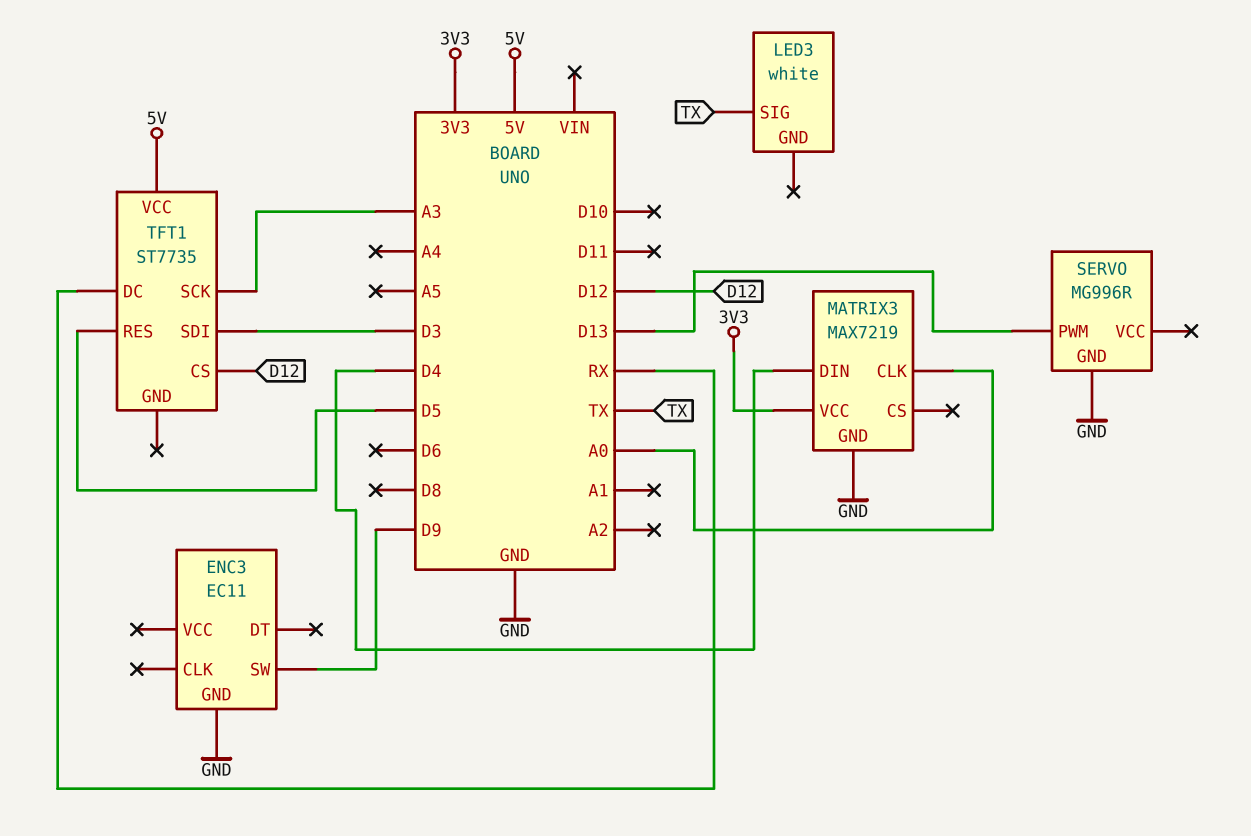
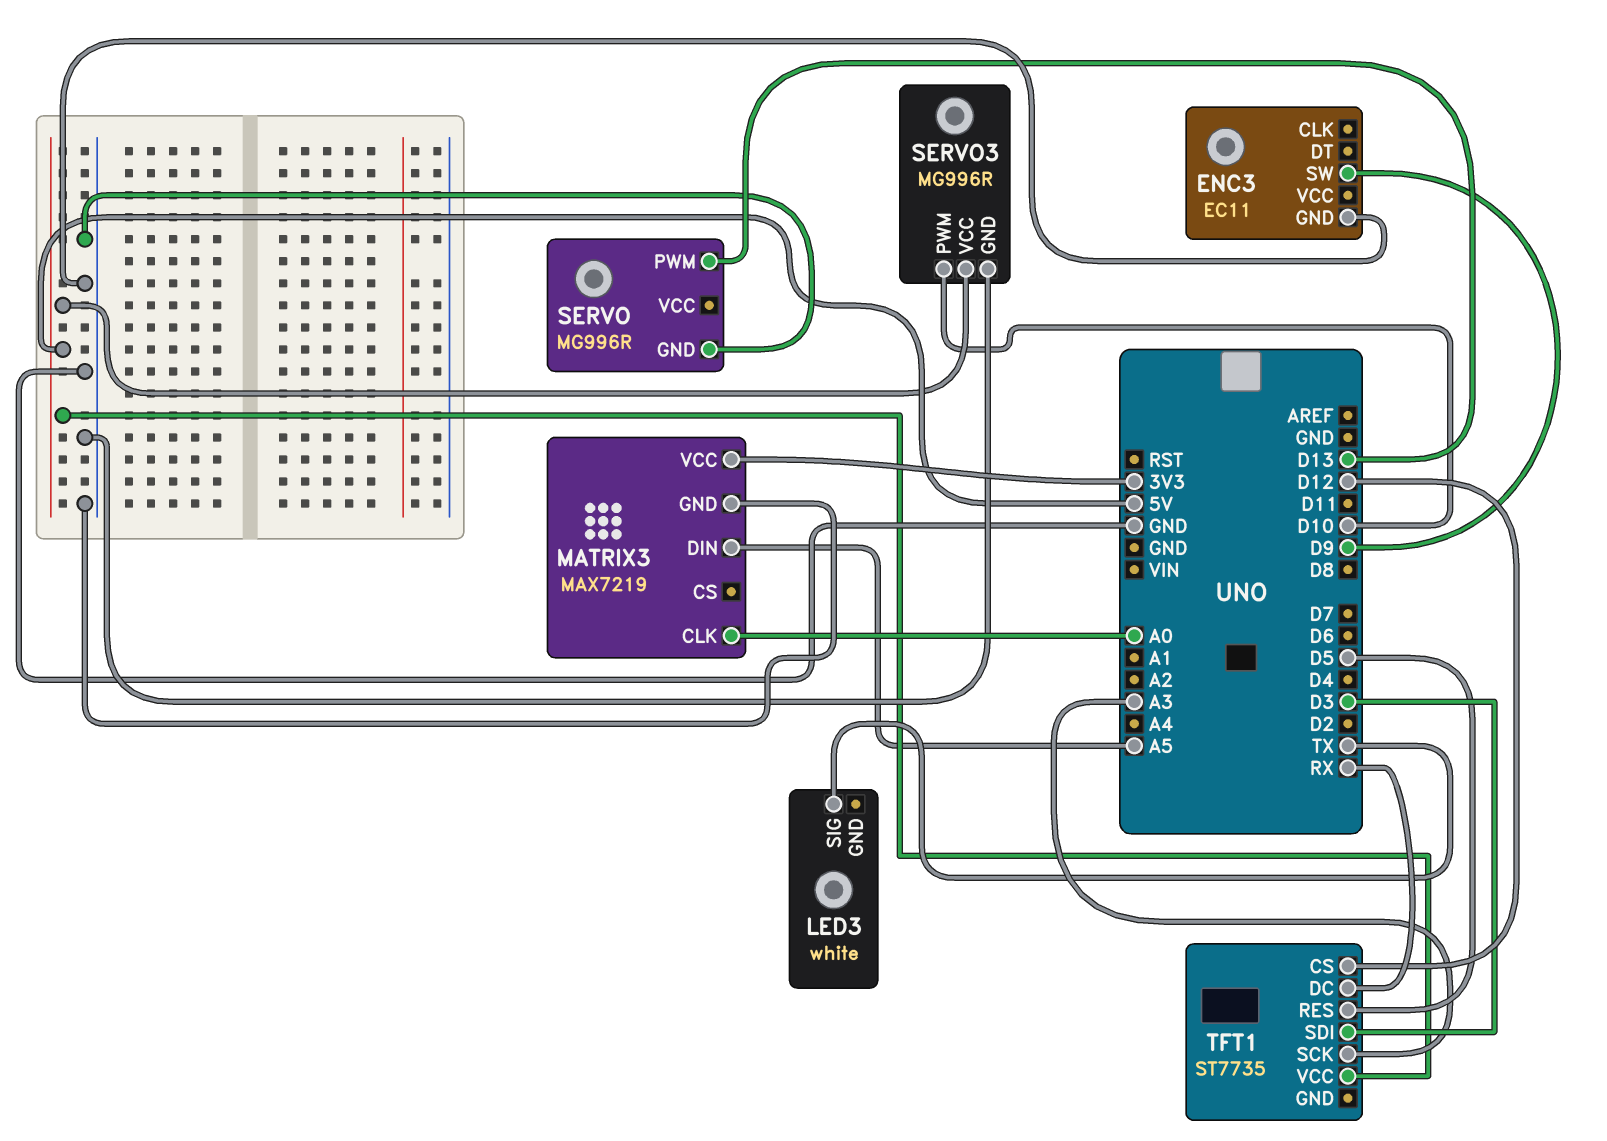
MATRIX3 pin DIN: D4 -> A5
SERVO3: none -> MG996R
SERVO3 pin GND: none -> GND
SERVO3 pin PWM: none -> D10
SERVO3 pin VCC: none -> 5V

